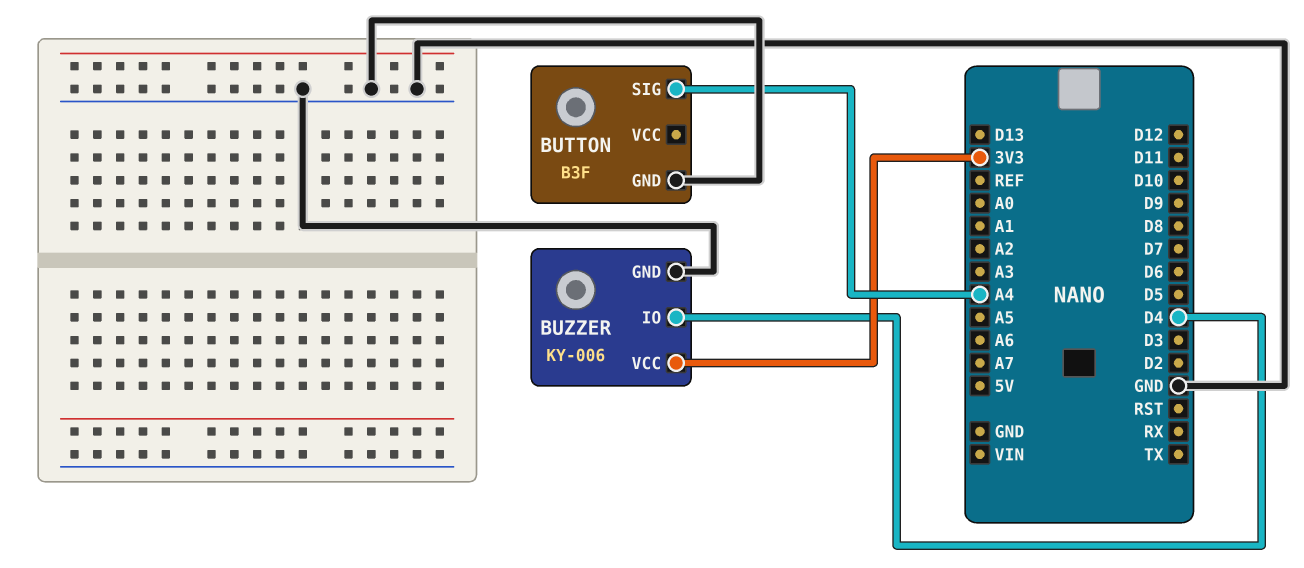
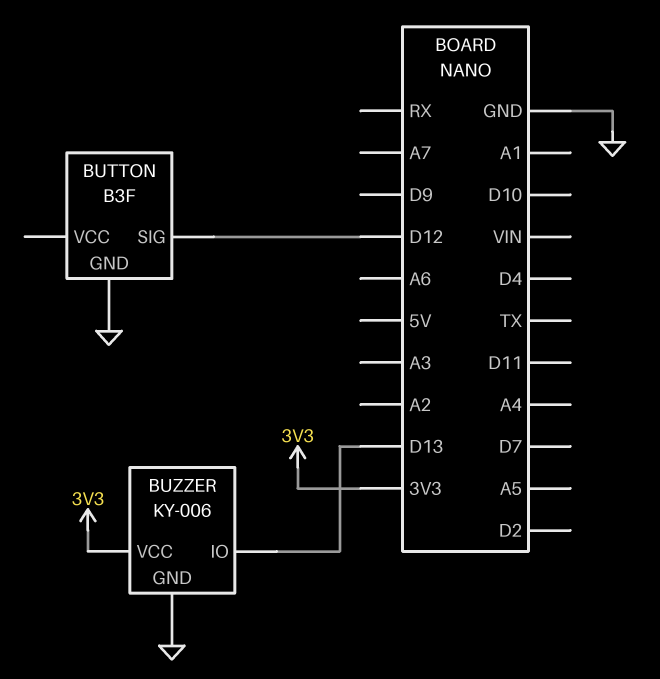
BUTTON pin SIG: A4 -> D12
BUZZER pin IO: D4 -> D13

